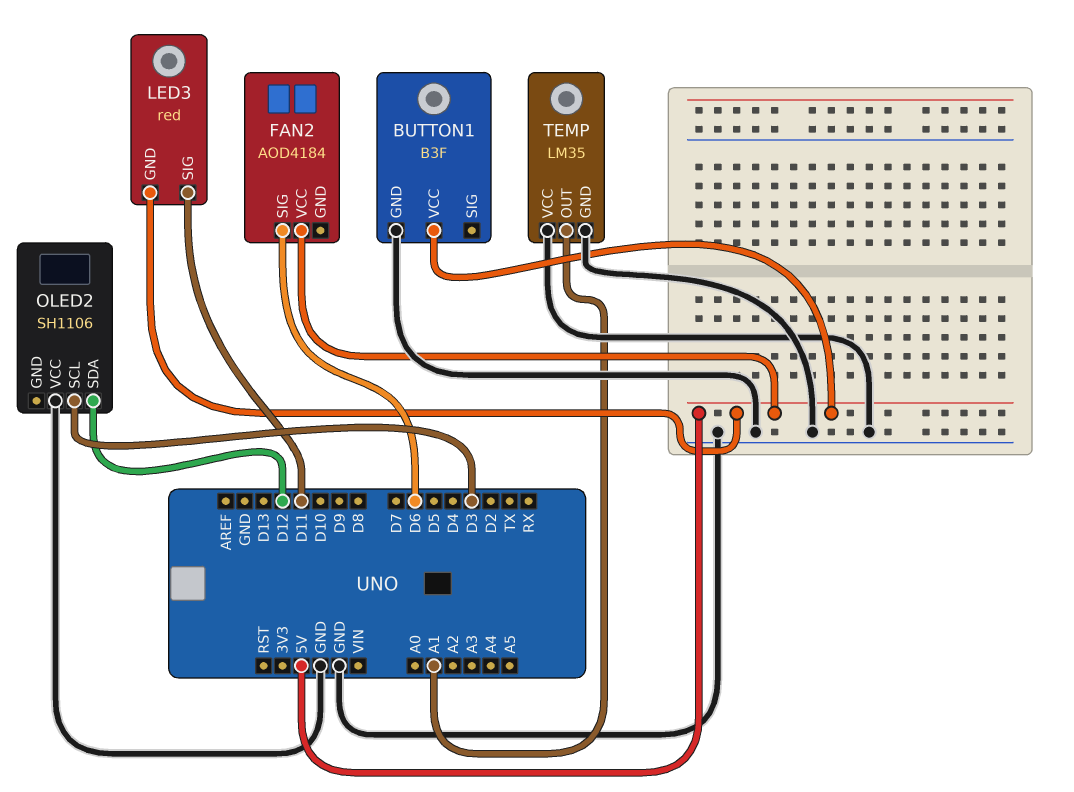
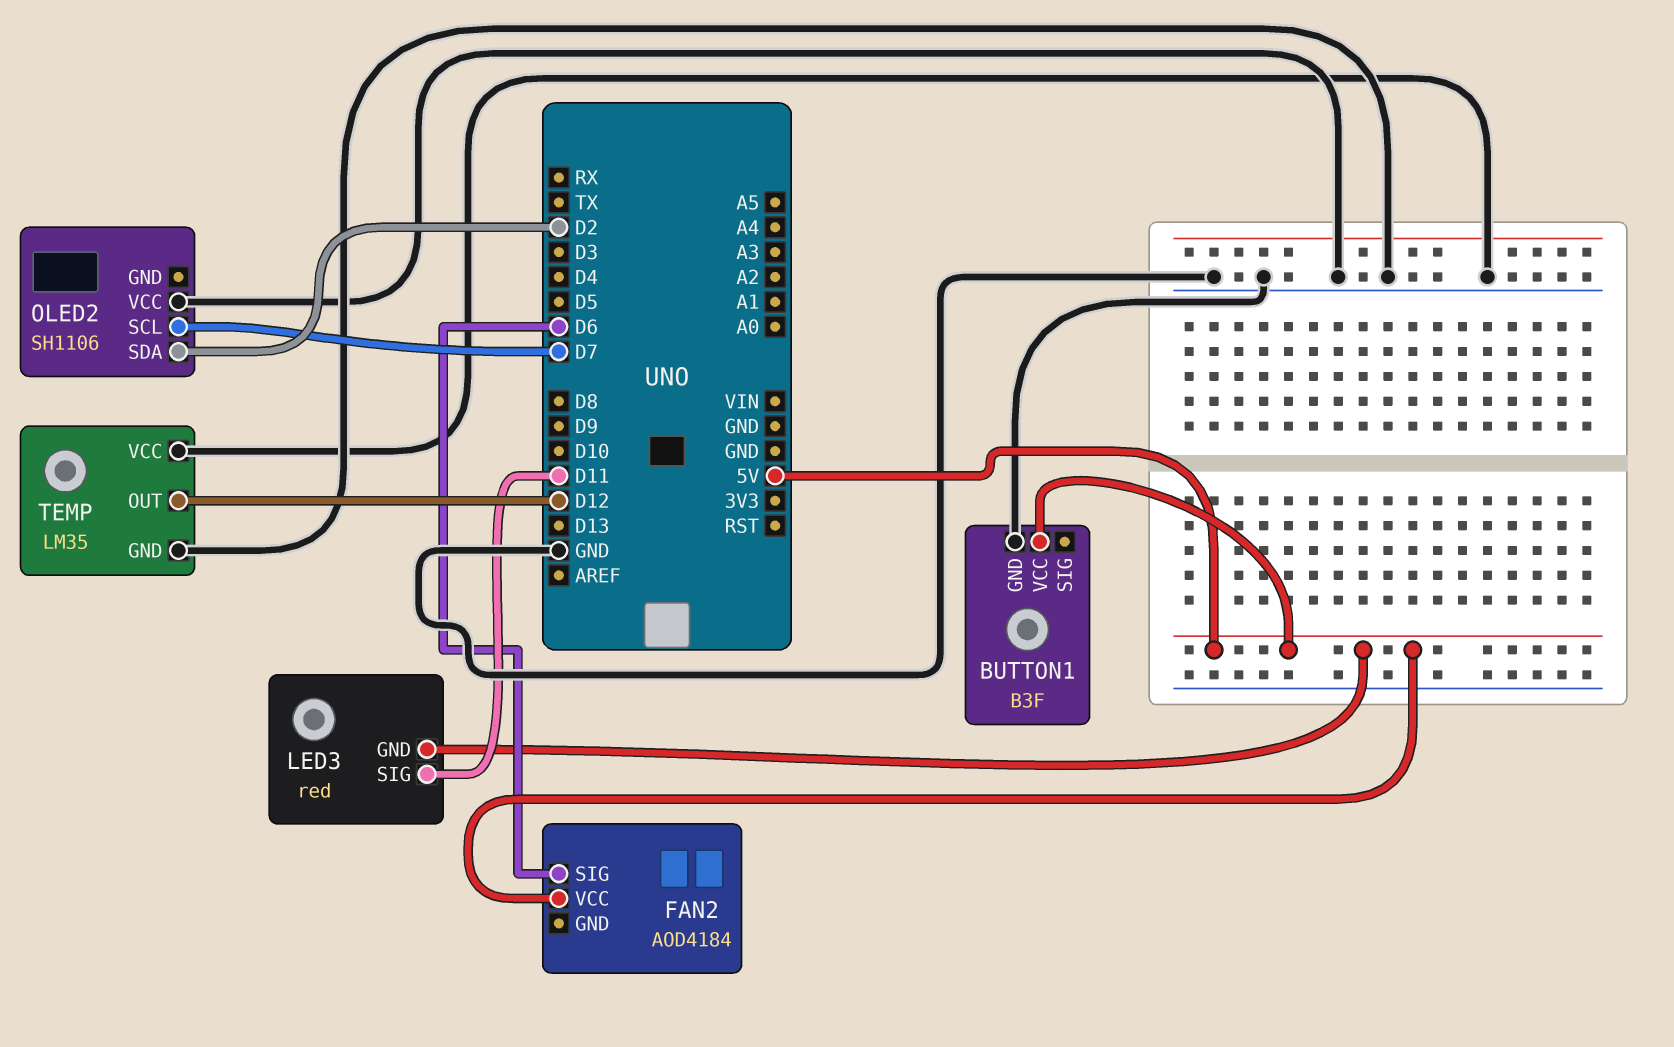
OLED2 pin SCL: D3 -> D7
OLED2 pin SDA: D12 -> D2
TEMP pin OUT: A1 -> D12

